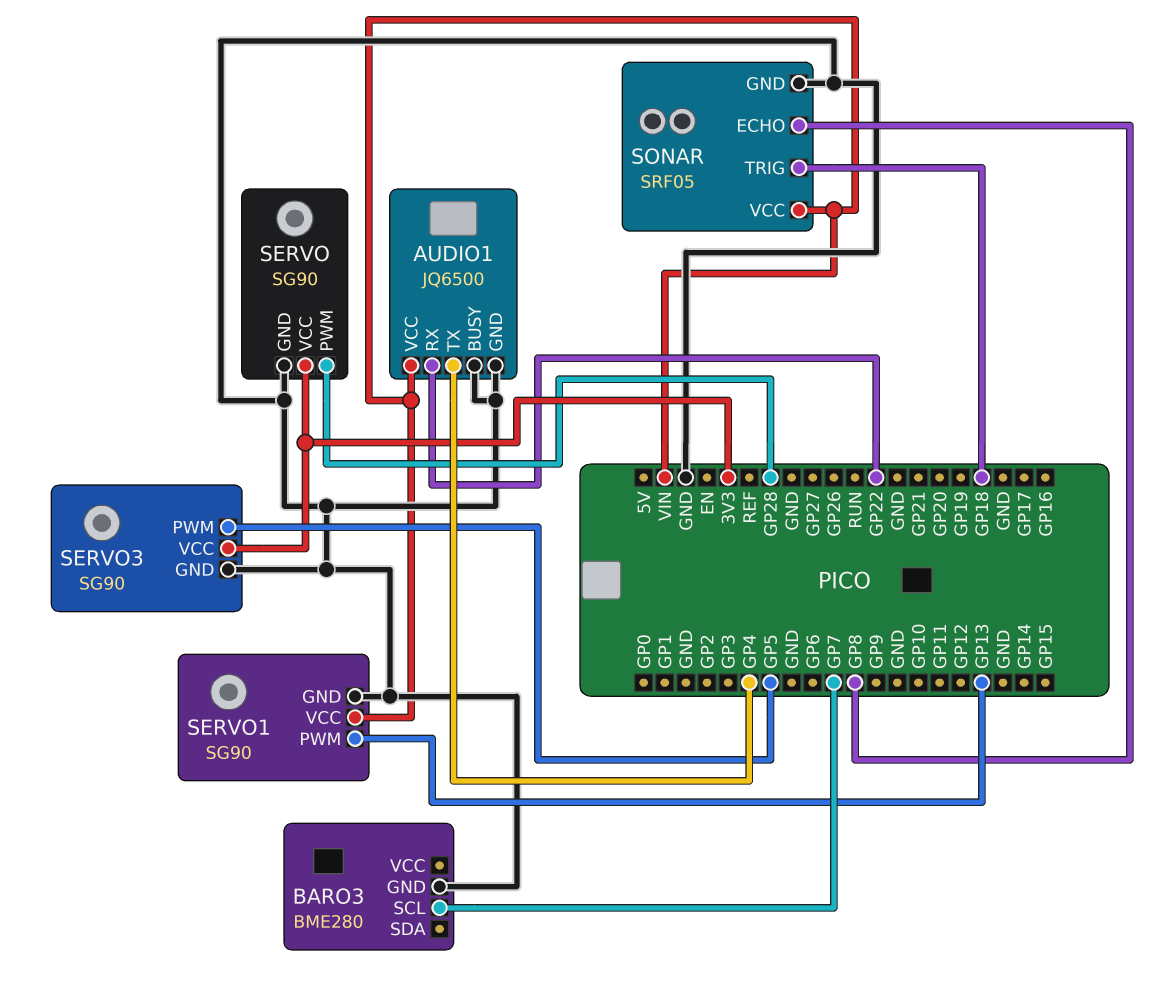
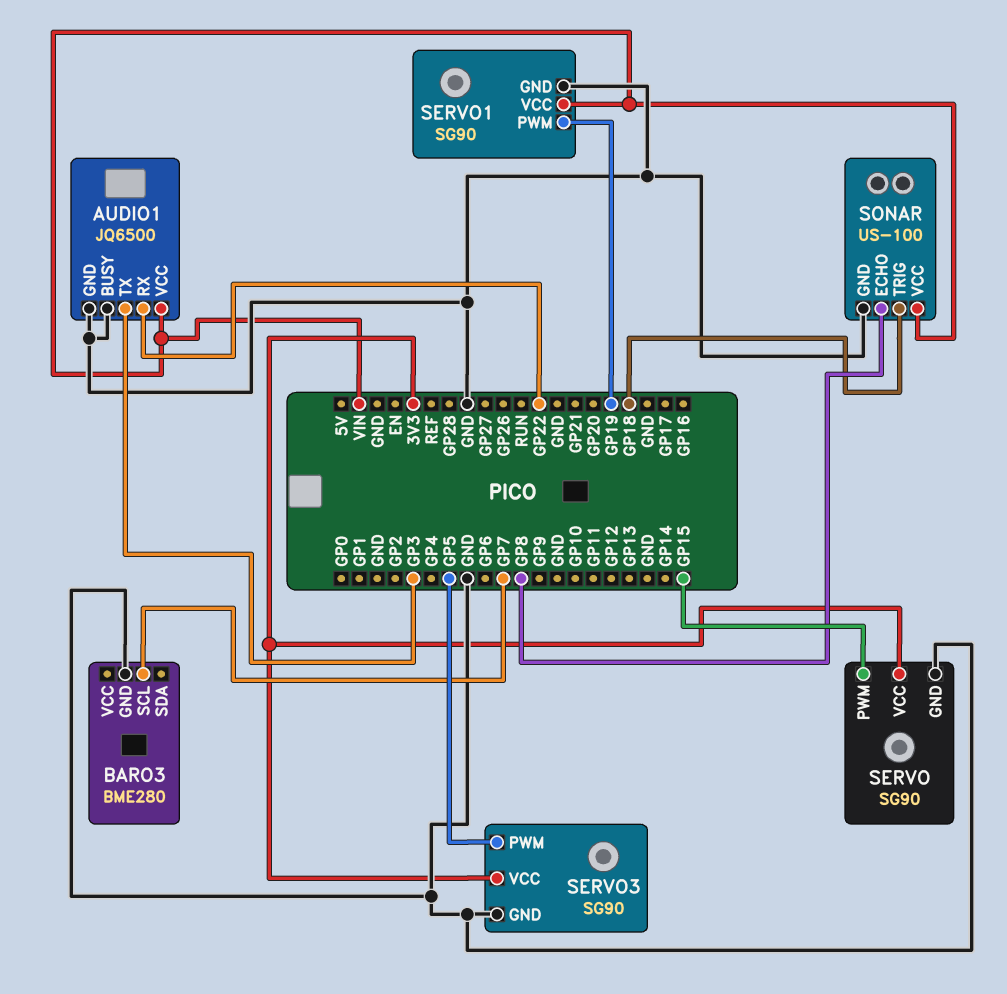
AUDIO1 pin TX: GP4 -> GP3
SERVO pin PWM: GP28 -> GP15
SERVO1 pin PWM: GP13 -> GP19
SONAR: SRF05 -> US-100

